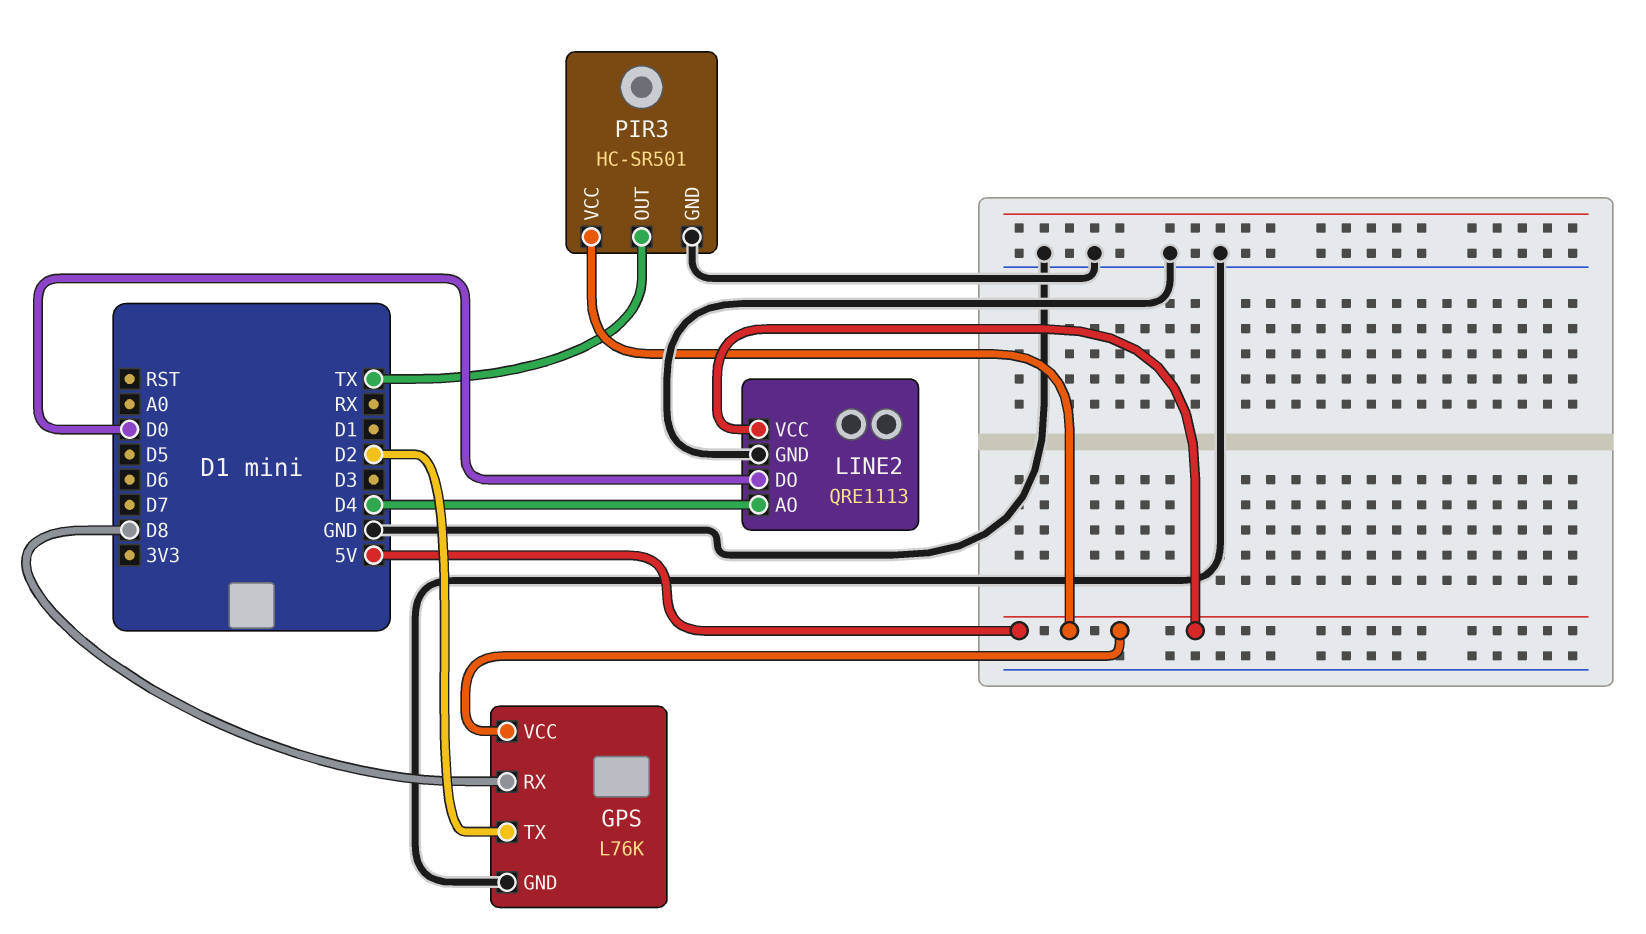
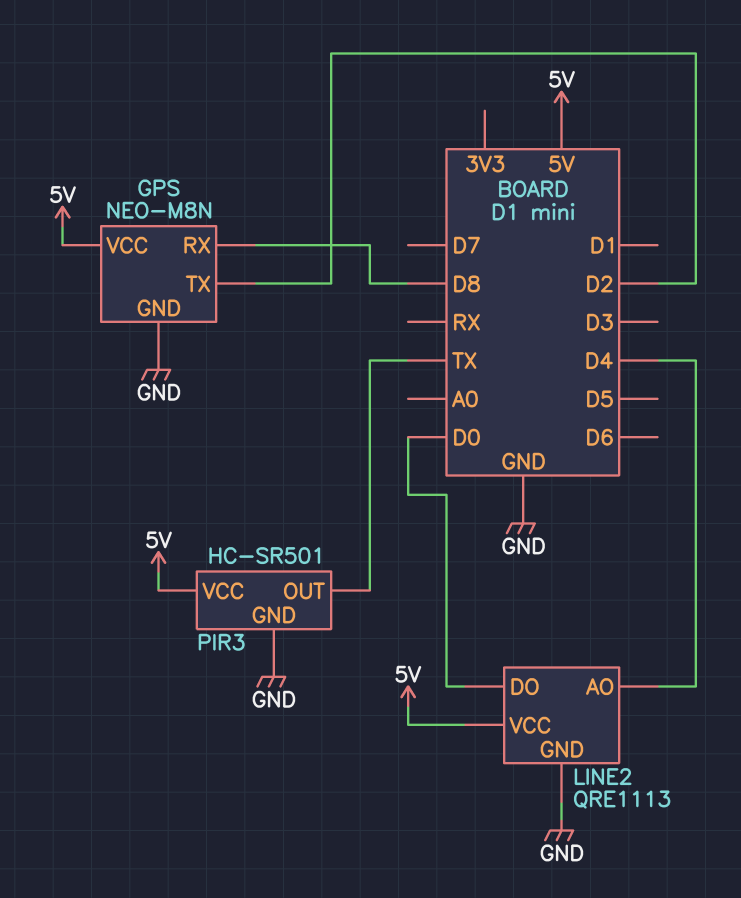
GPS: L76K -> NEO-M8N

